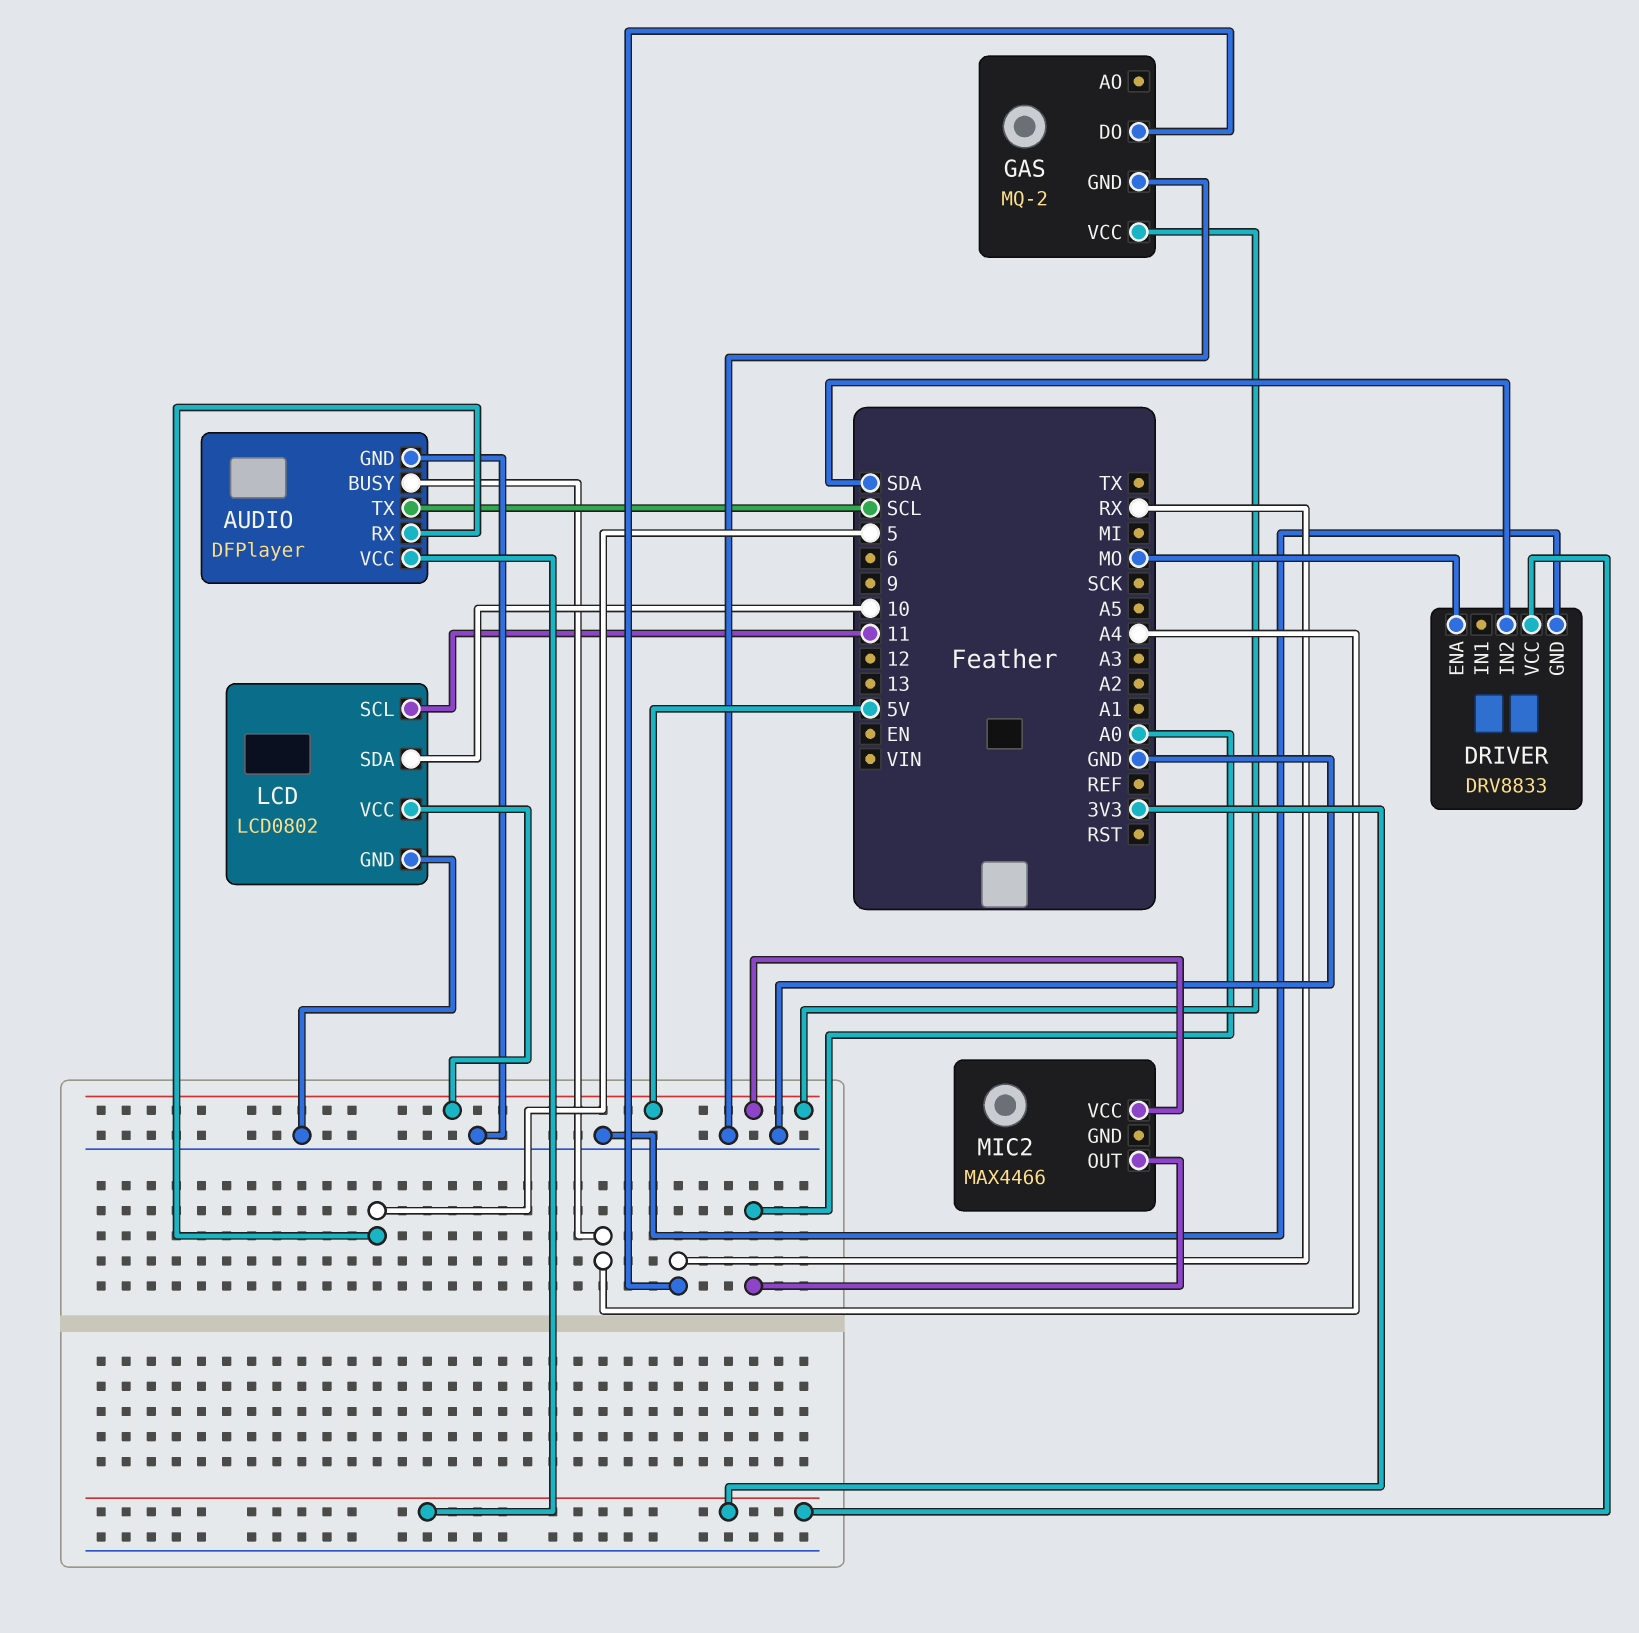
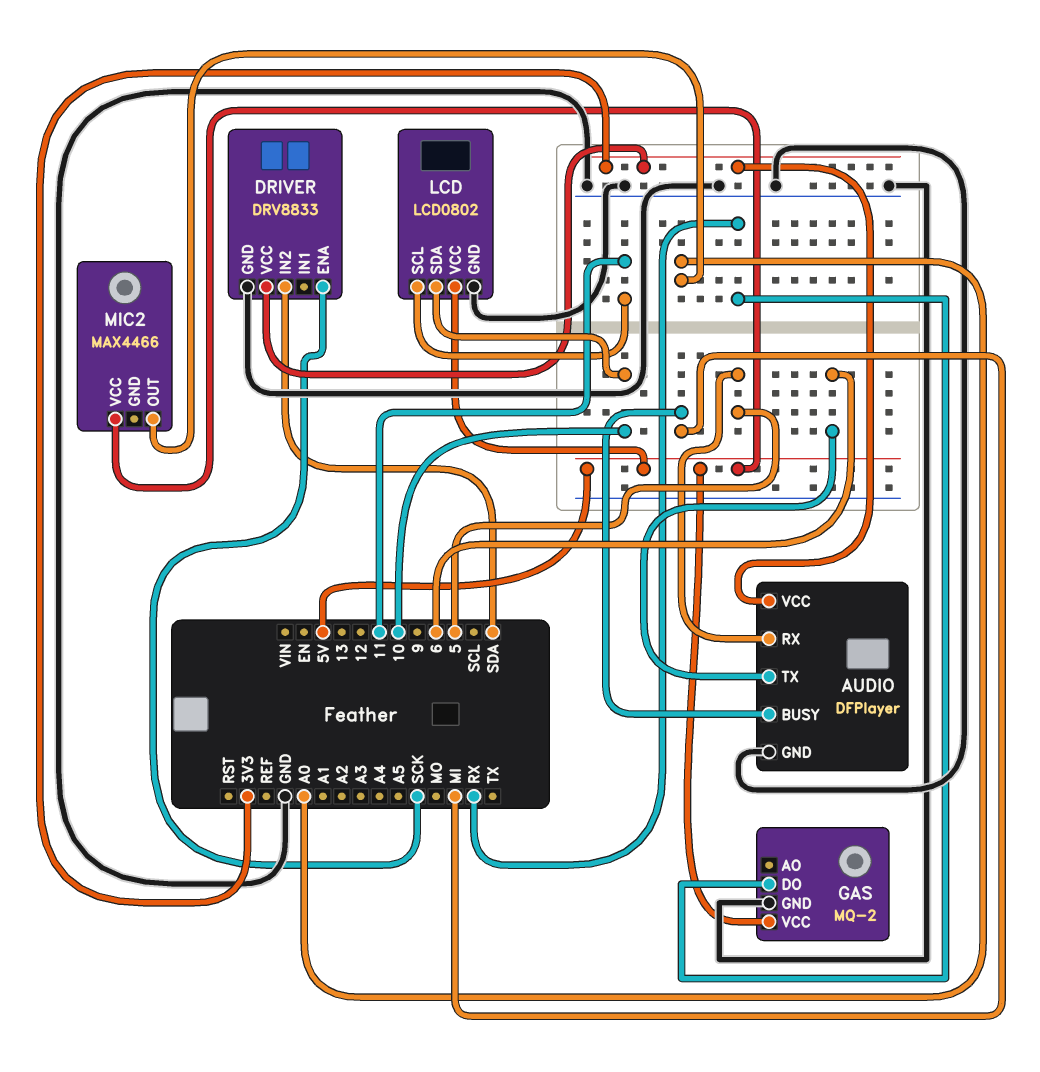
AUDIO pin BUSY: A4 -> MI
AUDIO pin TX: SCL -> 6
DRIVER pin ENA: MO -> SCK

